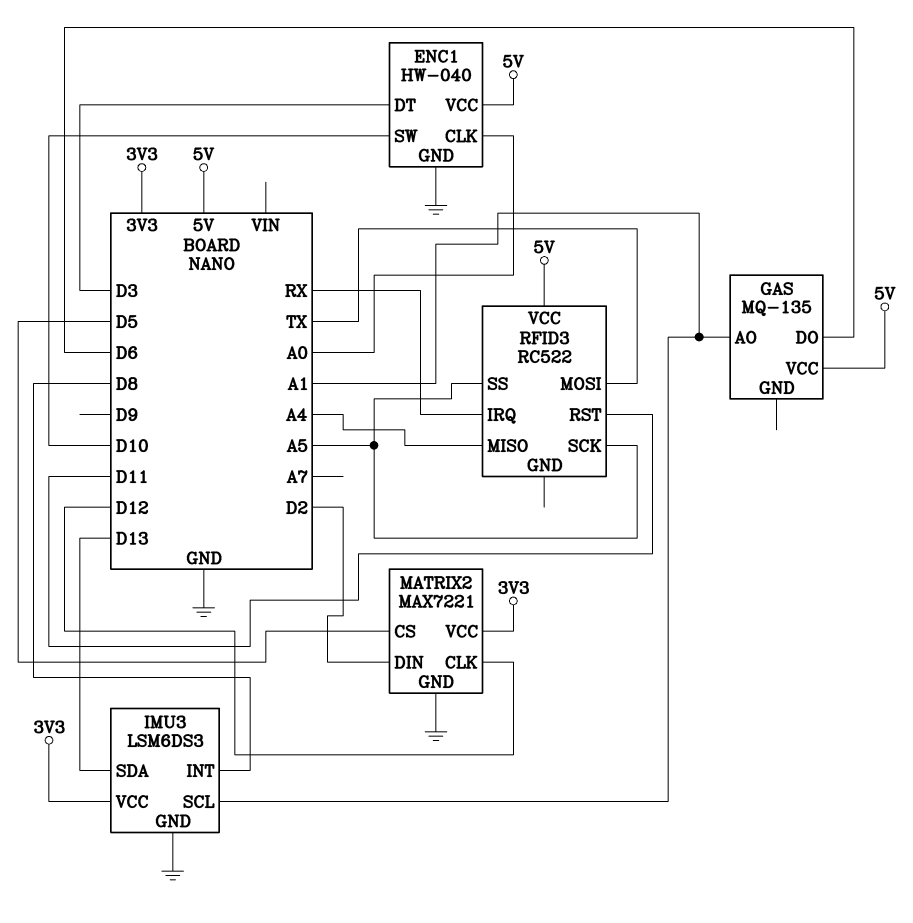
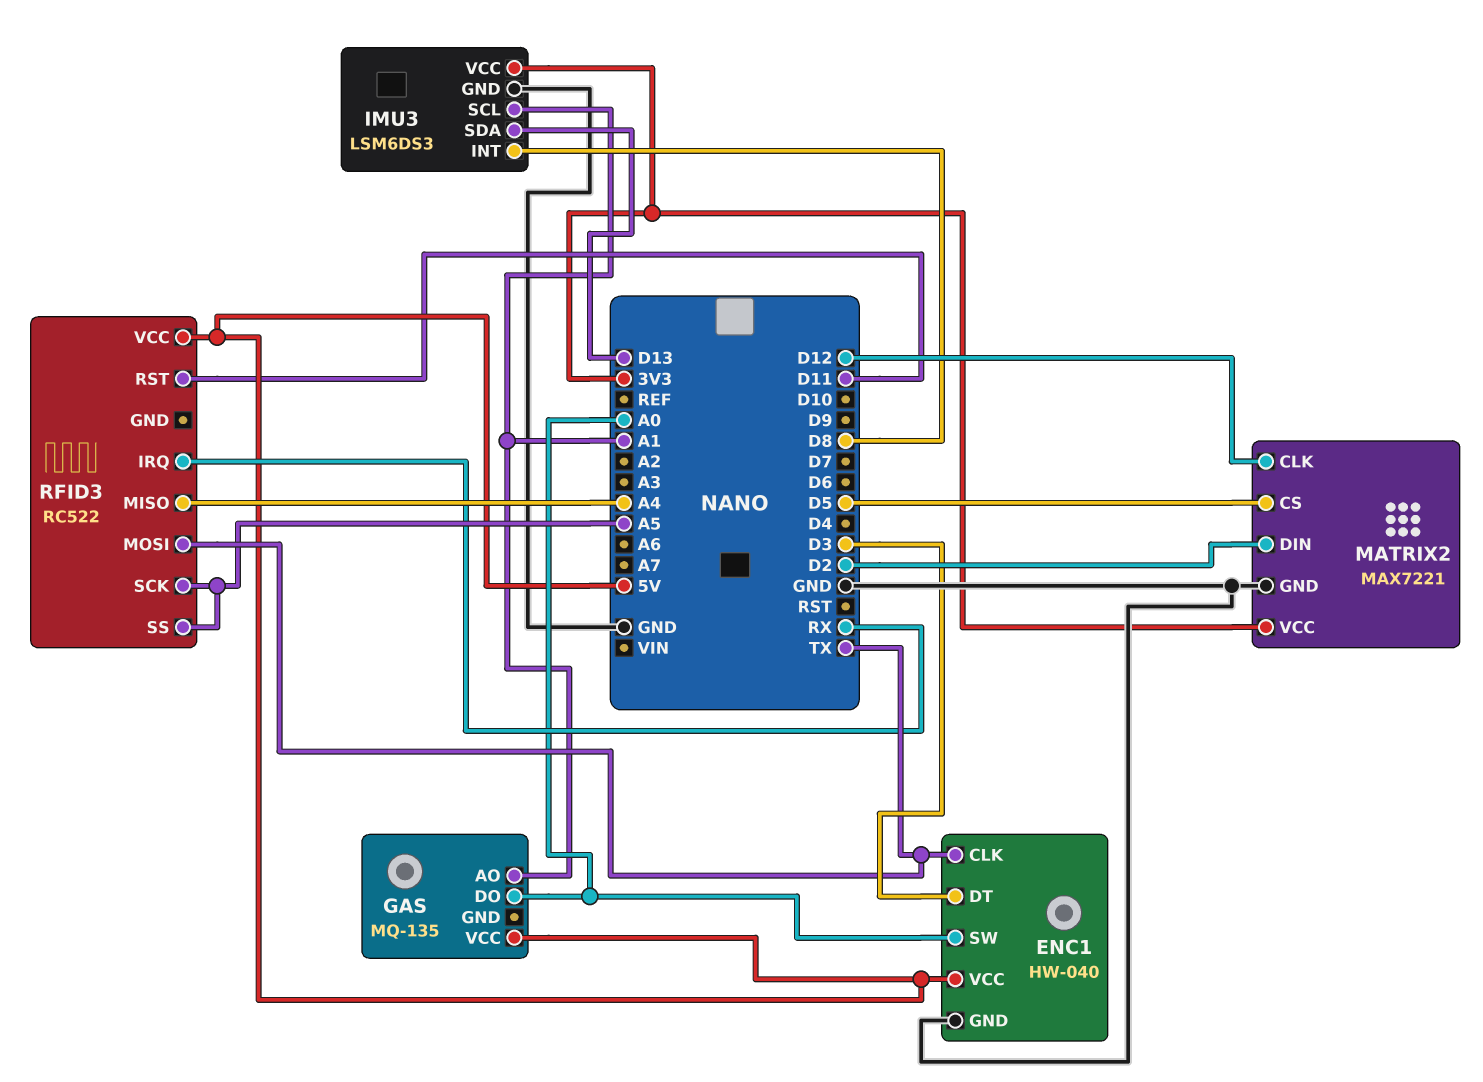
ENC1 pin CLK: A0 -> TX
ENC1 pin SW: D10 -> A0
GAS pin DO: D6 -> A0

